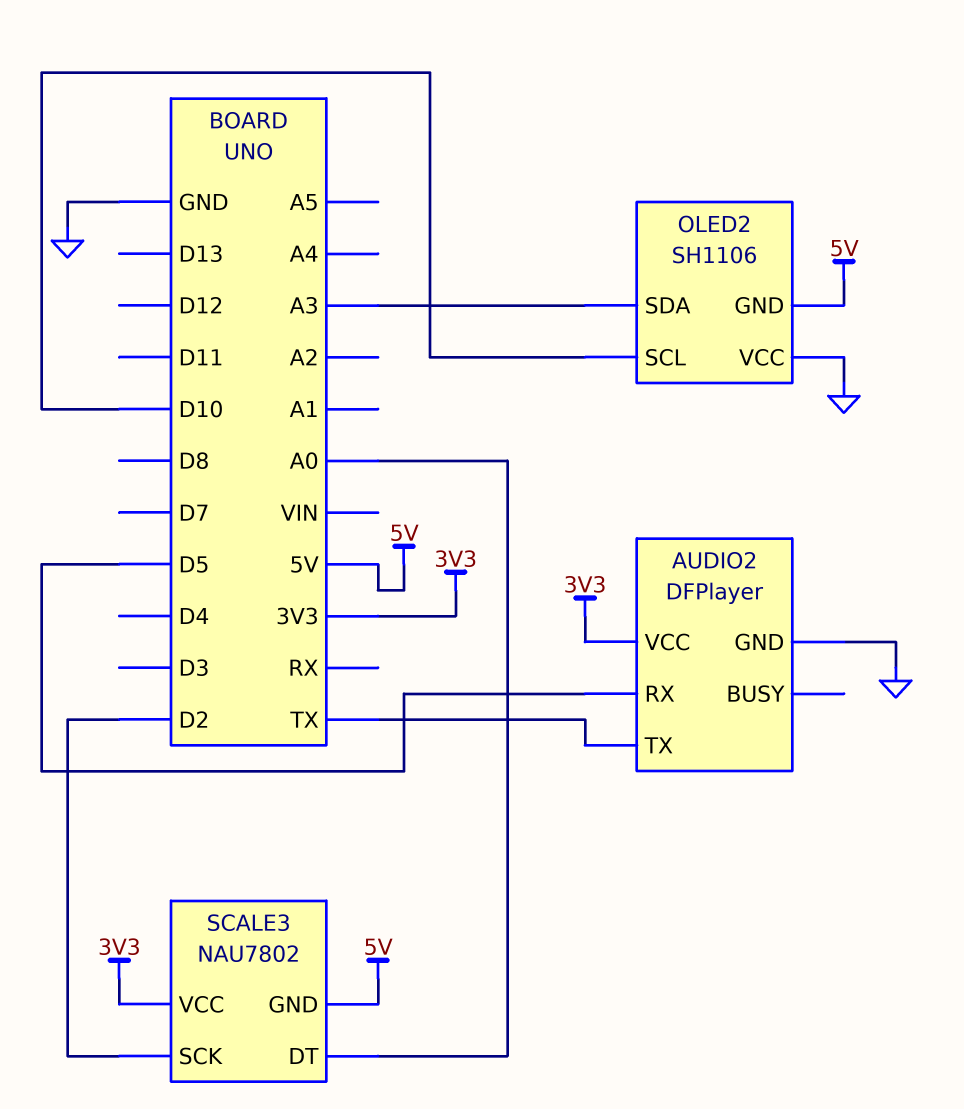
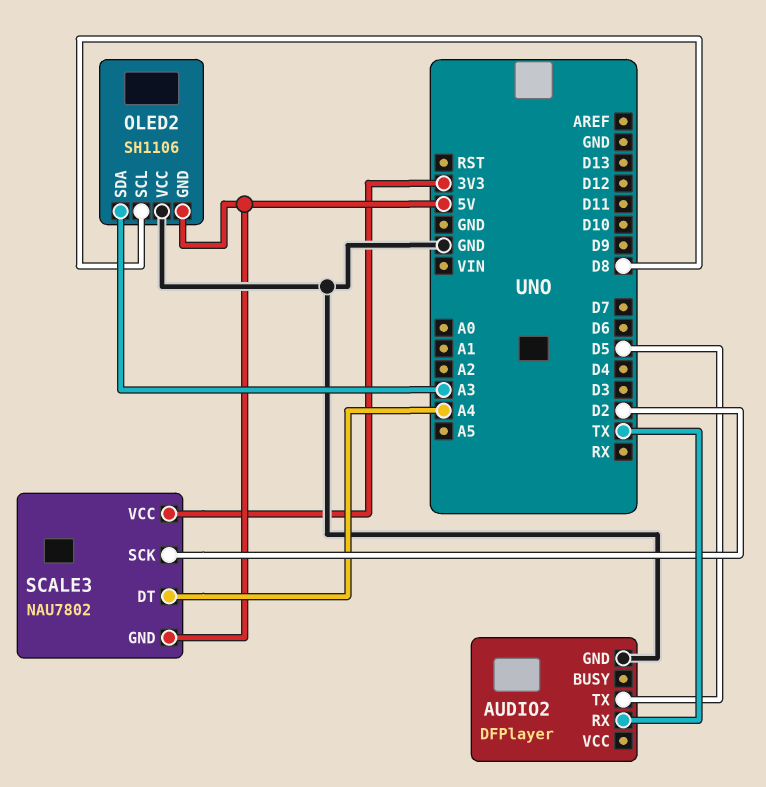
AUDIO2 pin RX: D5 -> TX
AUDIO2 pin TX: TX -> D5
AUDIO2 pin VCC: 3V3 -> none
OLED2 pin SCL: D10 -> D8
SCALE3 pin DT: A0 -> A4

